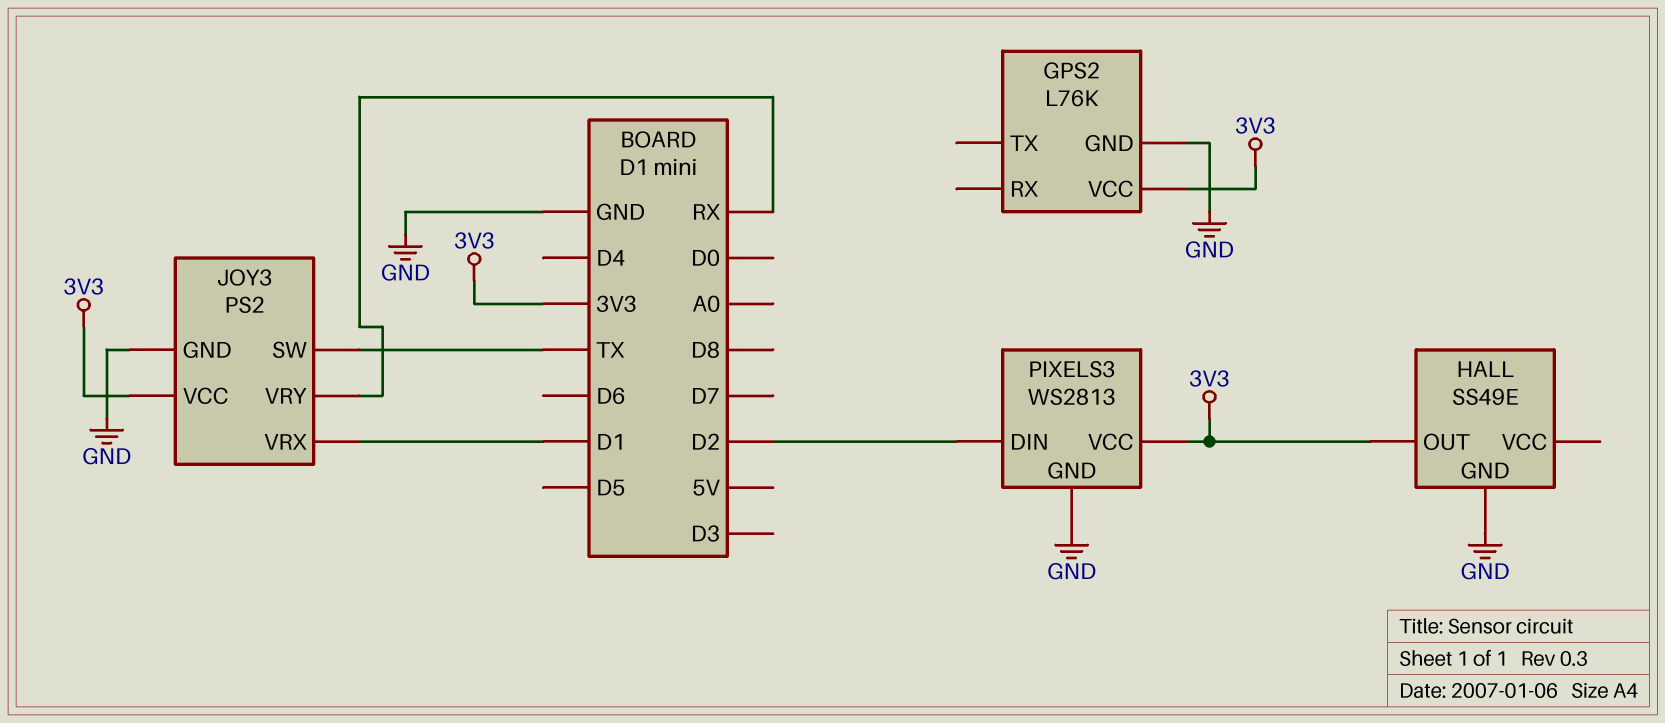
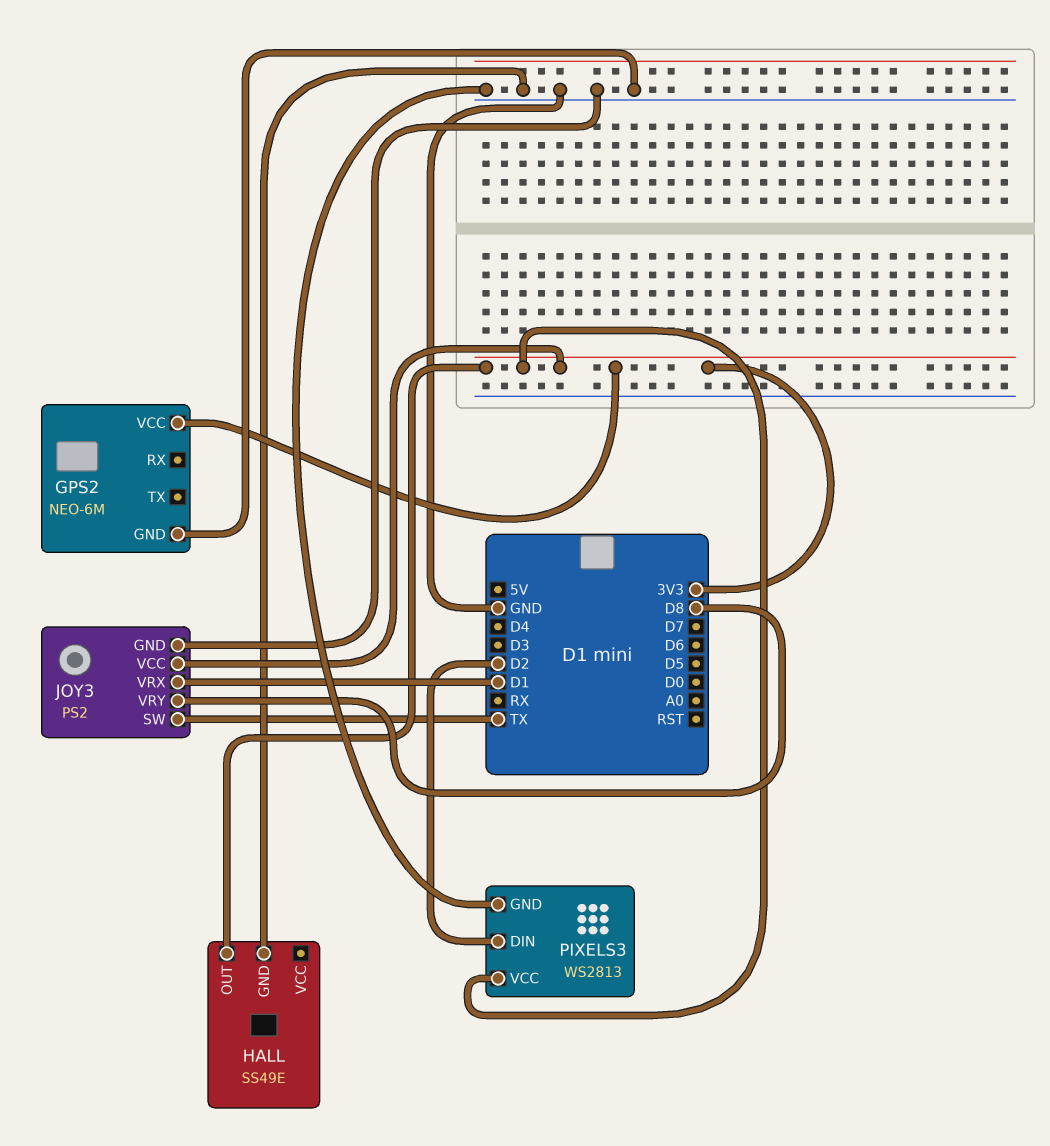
GPS2: L76K -> NEO-6M
JOY3 pin VRY: RX -> D8

